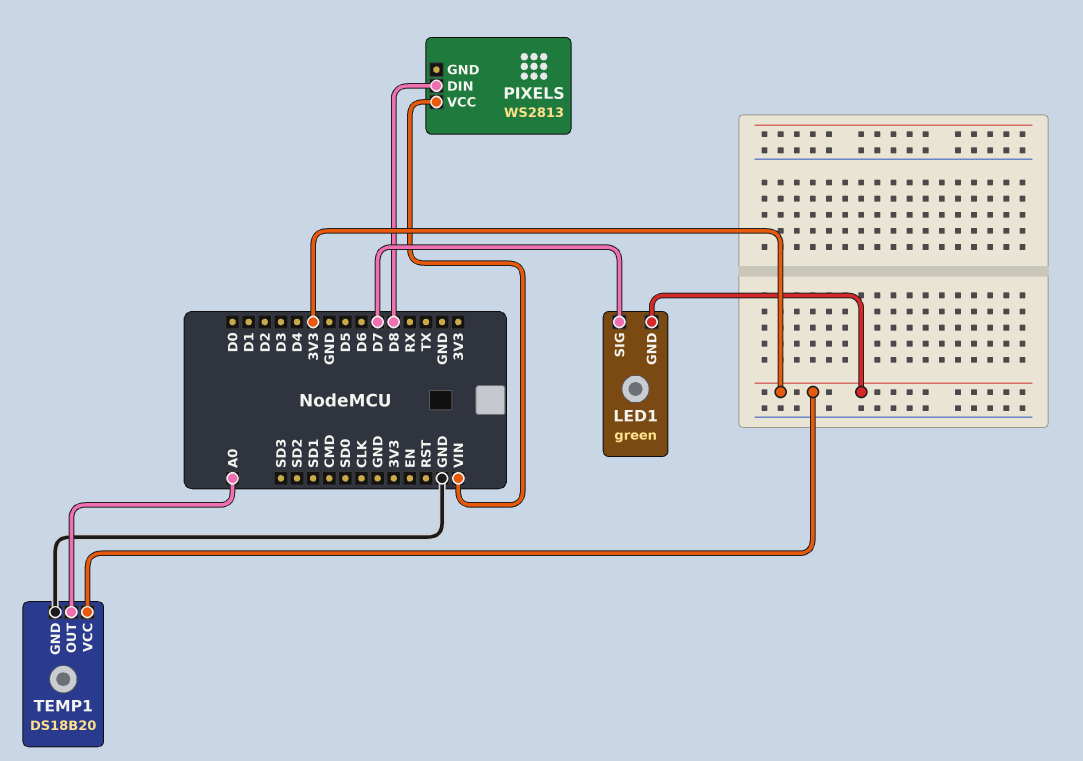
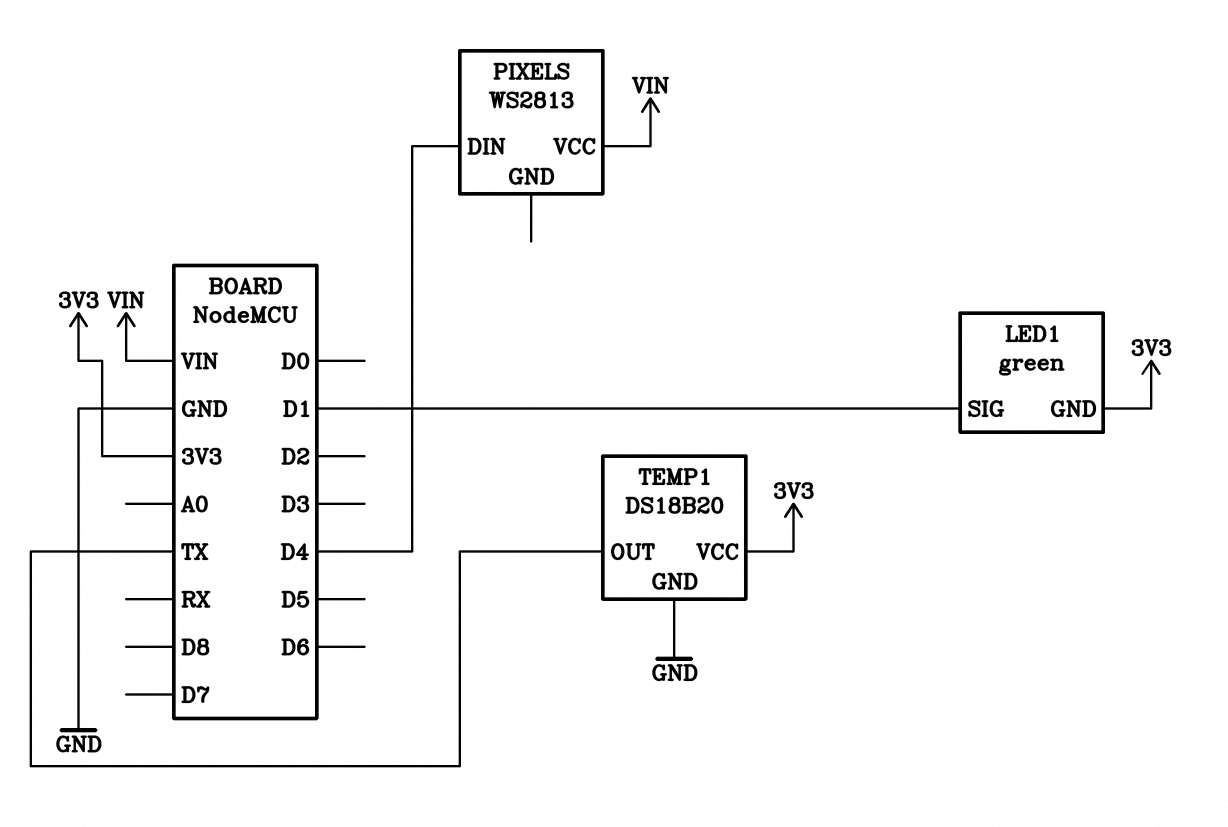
LED1 pin SIG: D7 -> D1
PIXELS pin DIN: D8 -> D4
TEMP1 pin OUT: A0 -> TX

